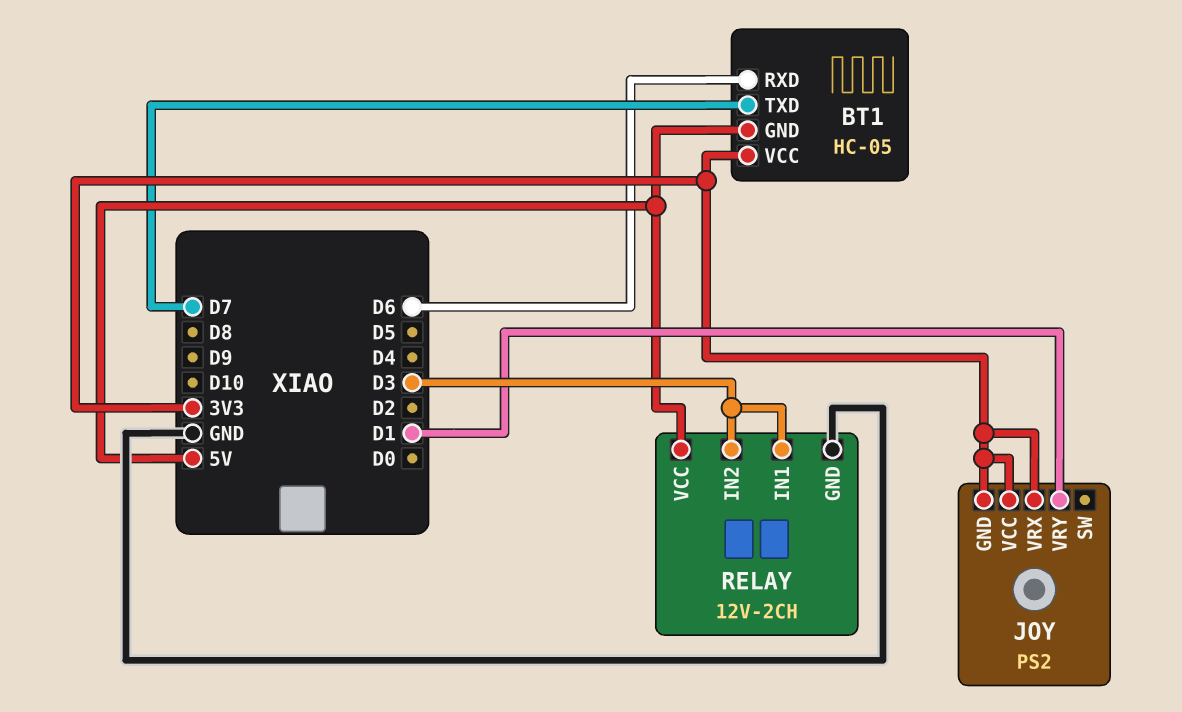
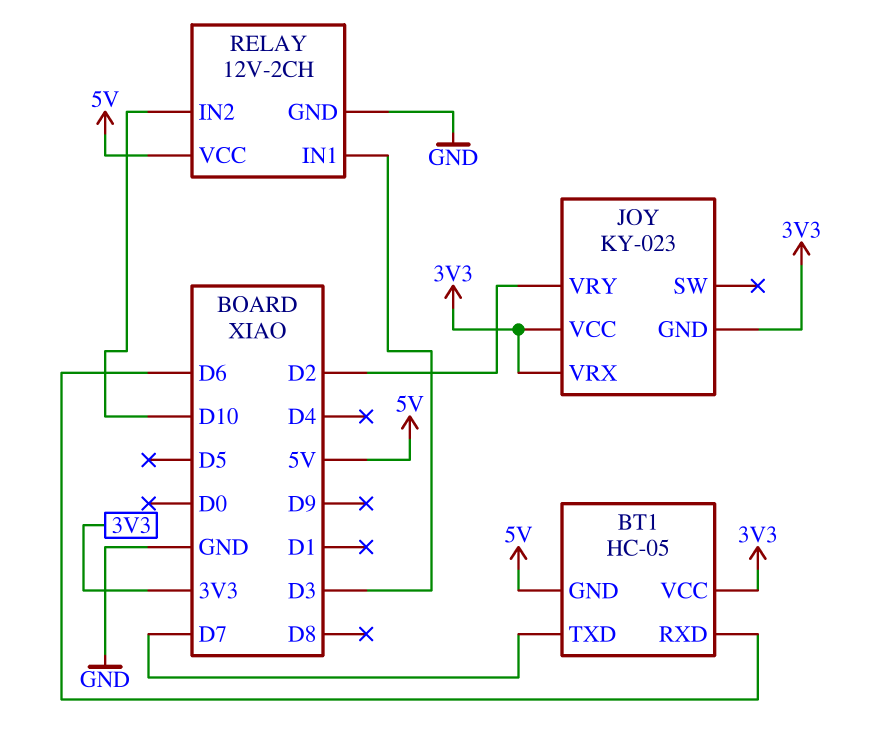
JOY: PS2 -> KY-023
JOY pin VRY: D1 -> D2
RELAY pin IN2: D3 -> D10

